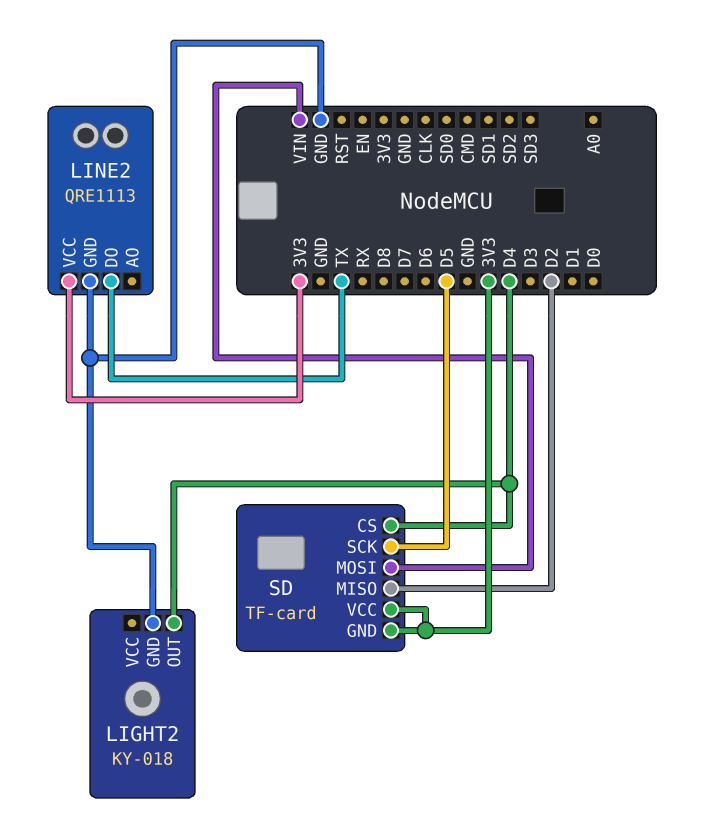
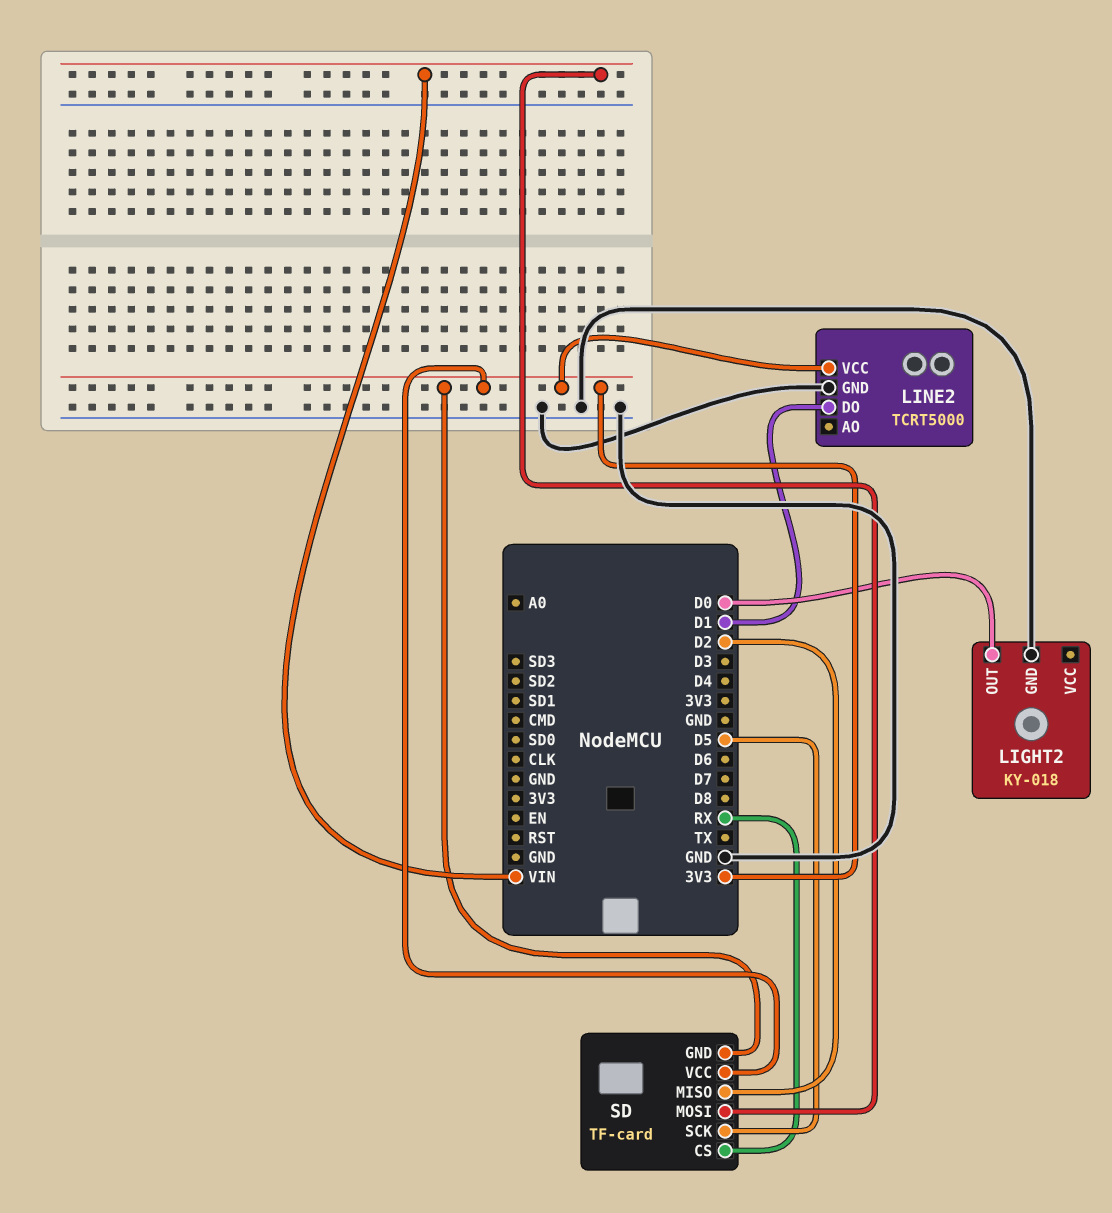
LIGHT2 pin OUT: D4 -> D0
LINE2: QRE1113 -> TCRT5000
LINE2 pin DO: TX -> D1
SD pin CS: D4 -> RX

